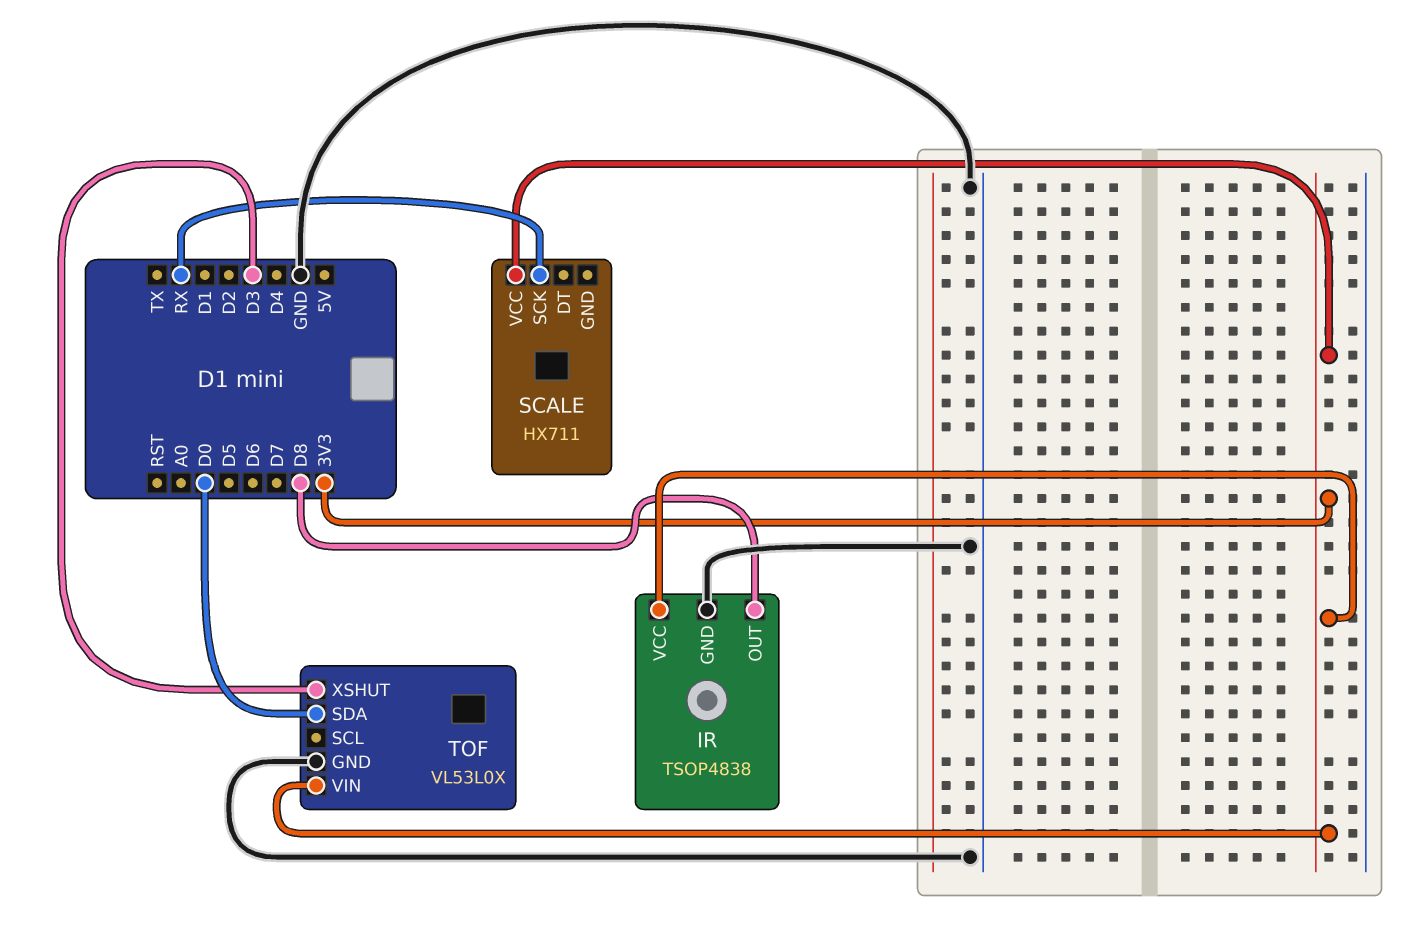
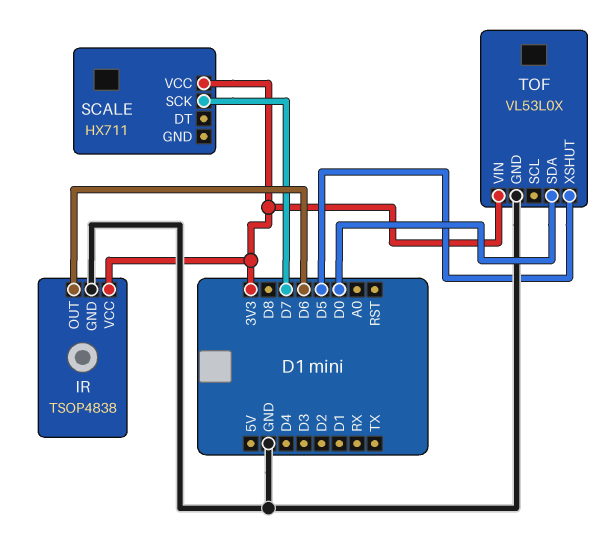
IR pin OUT: D8 -> D6
SCALE pin SCK: RX -> D7
TOF pin XSHUT: D3 -> D5

